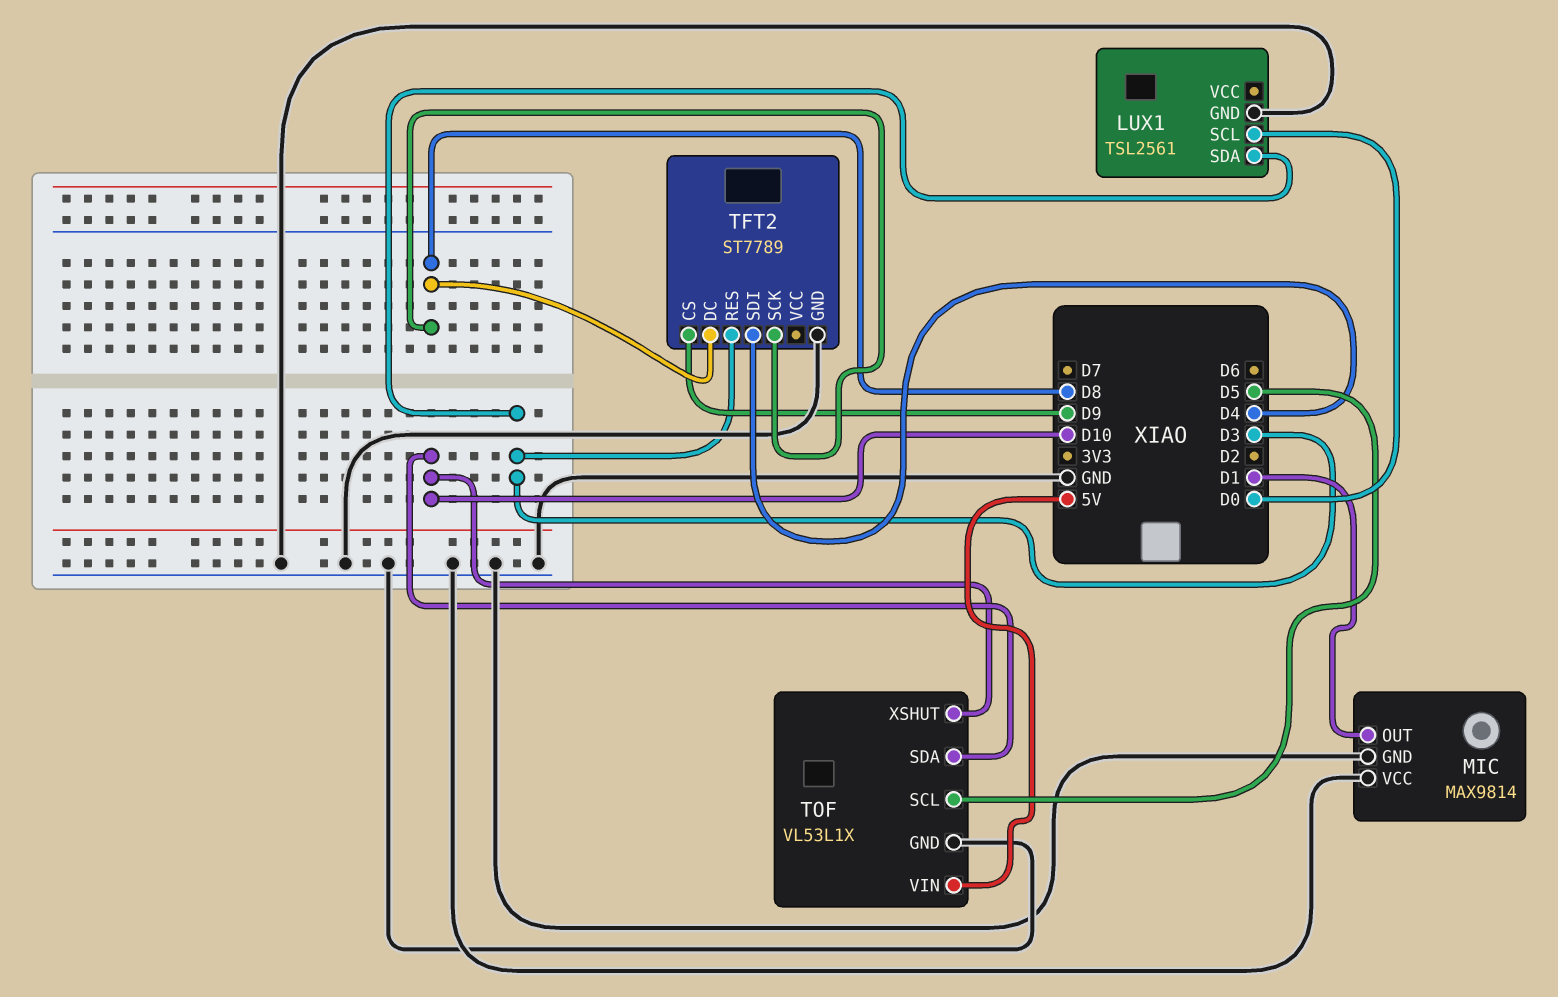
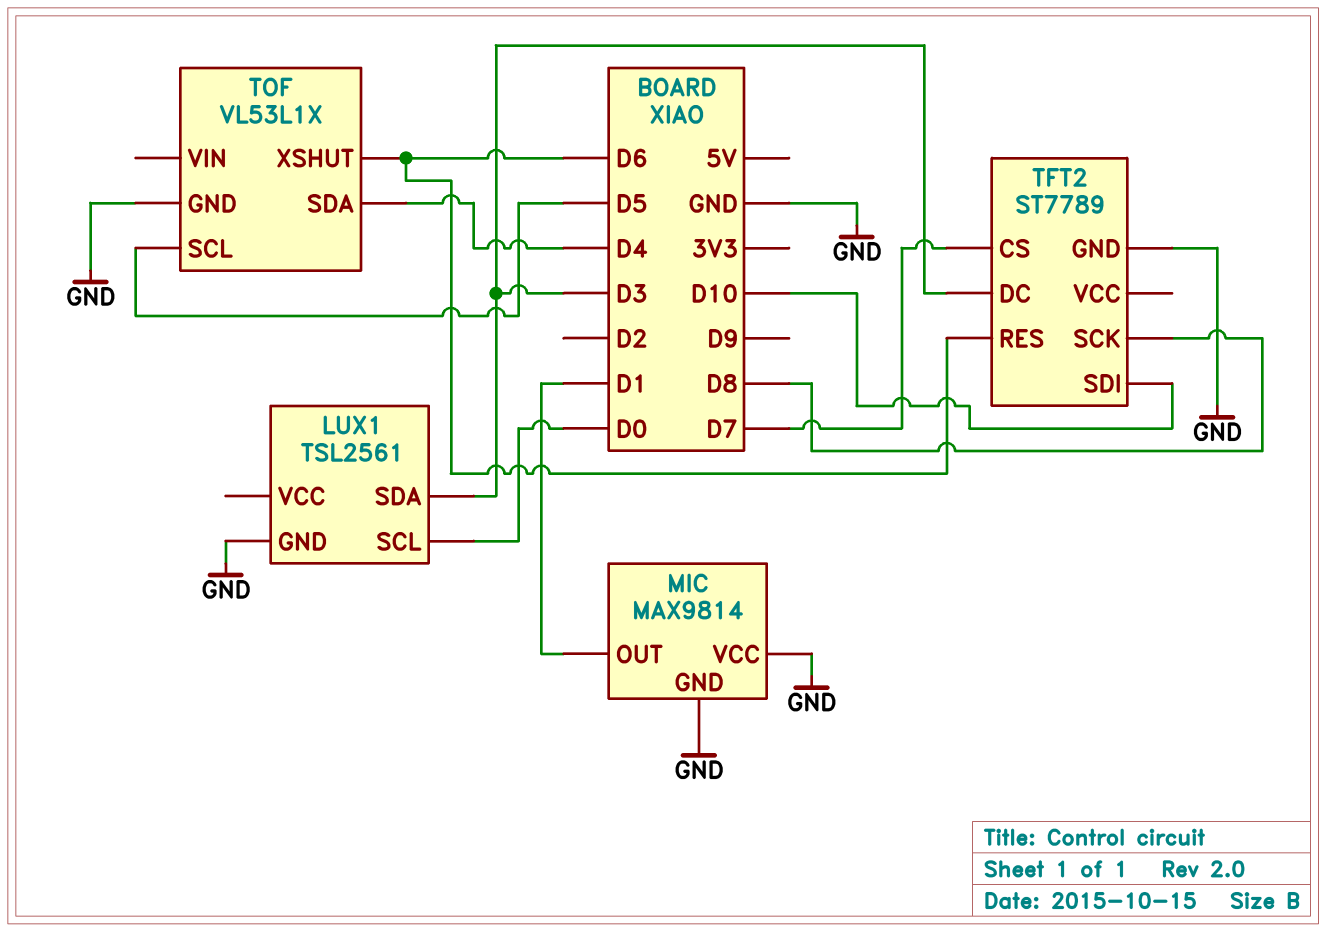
TFT2 pin CS: D9 -> D7
TFT2 pin DC: D8 -> D3
TFT2 pin RES: D3 -> D6
TFT2 pin SDI: D4 -> D10
TOF pin SDA: D10 -> D4
TOF pin VIN: 5V -> none
TOF pin XSHUT: D10 -> D6

